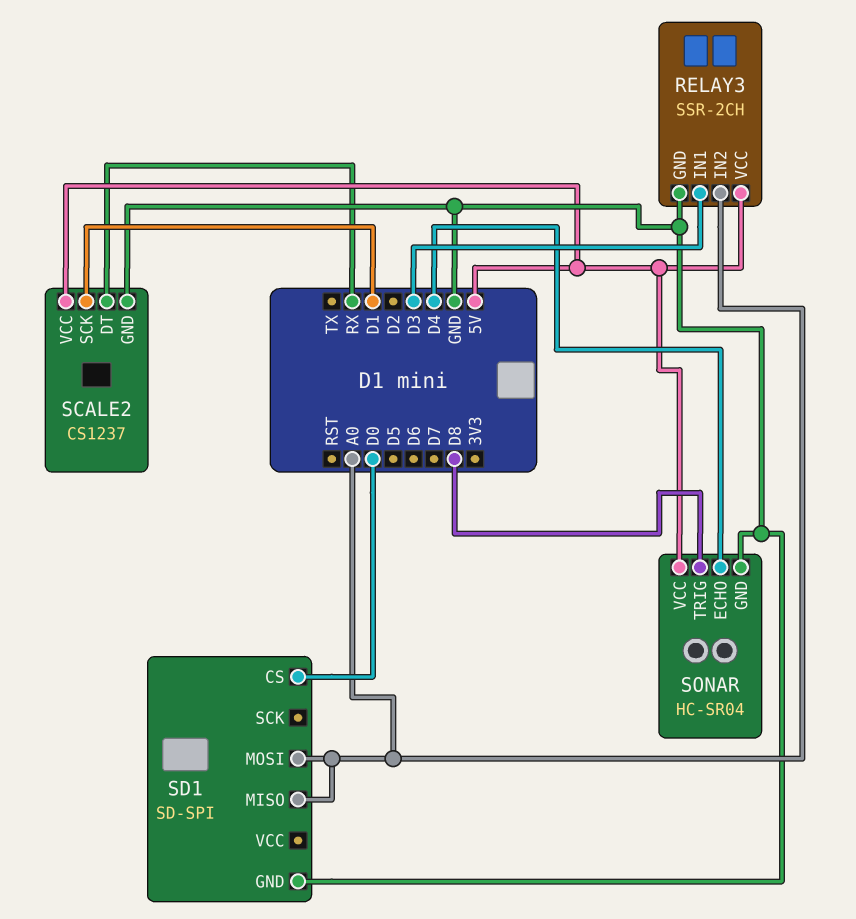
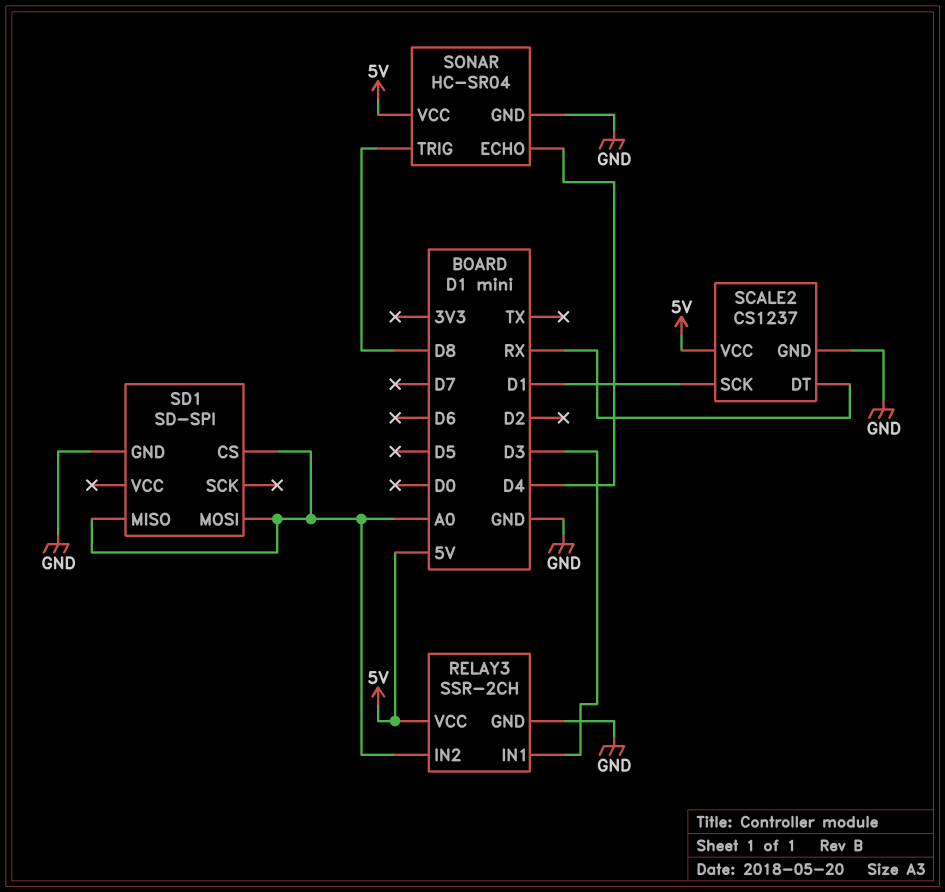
SD1 pin CS: D0 -> A0

